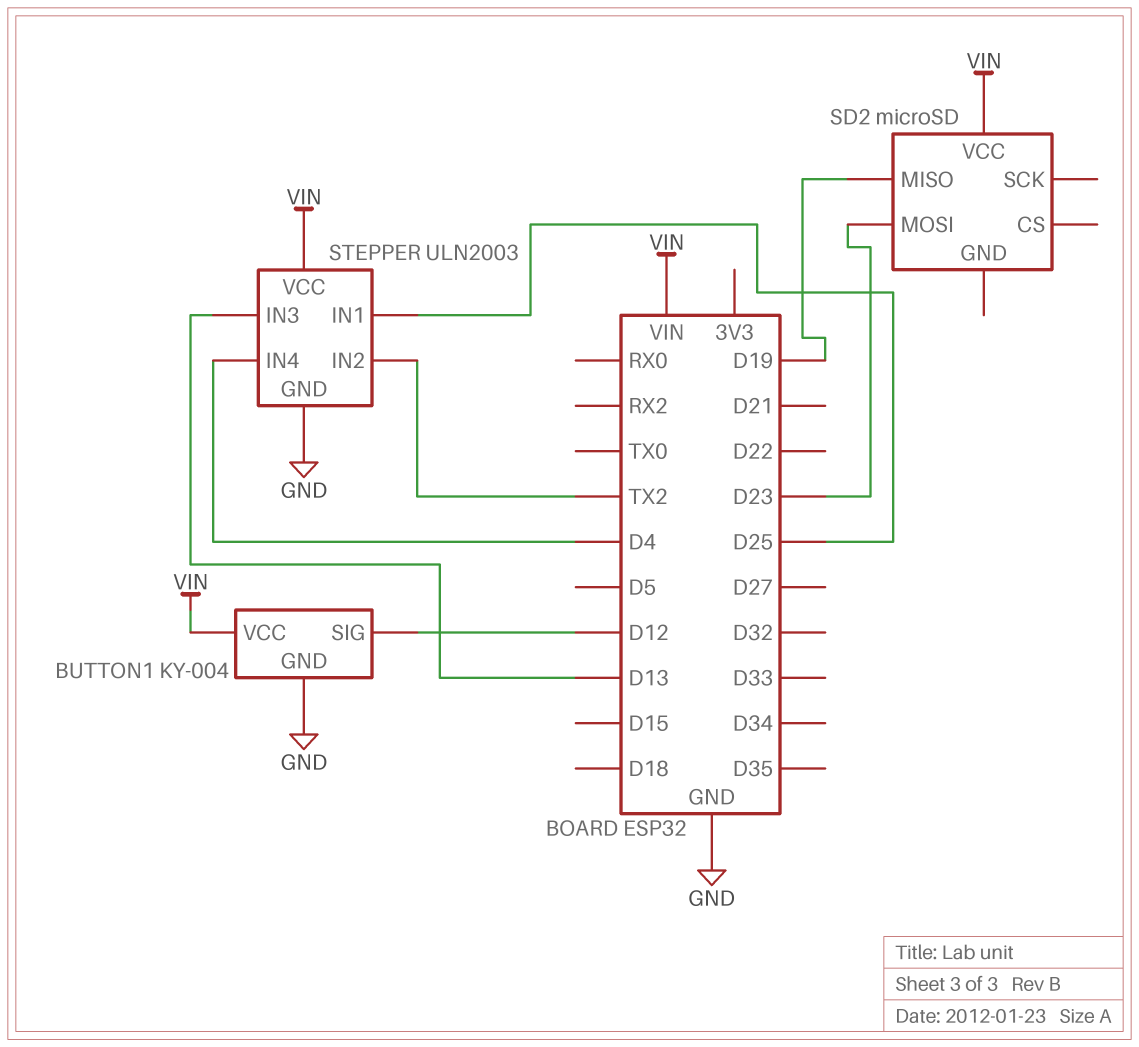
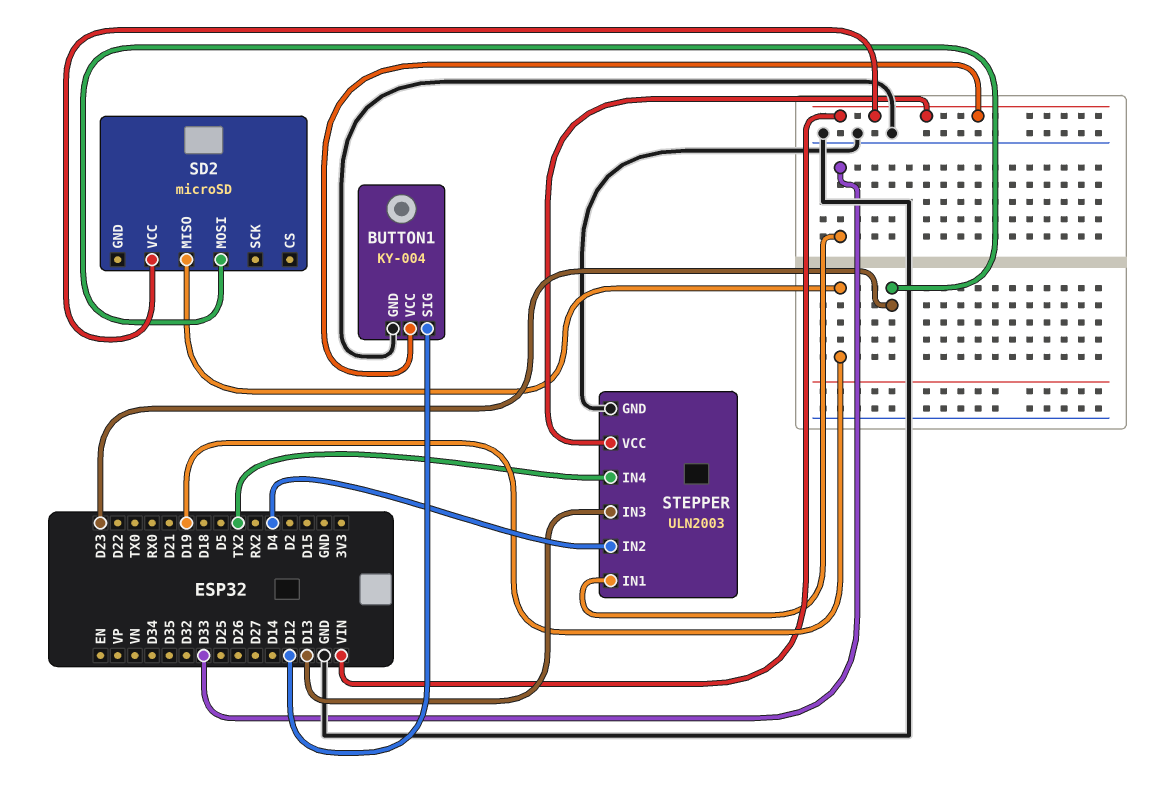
STEPPER pin IN1: D25 -> D33
STEPPER pin IN2: TX2 -> D4
STEPPER pin IN4: D4 -> TX2

